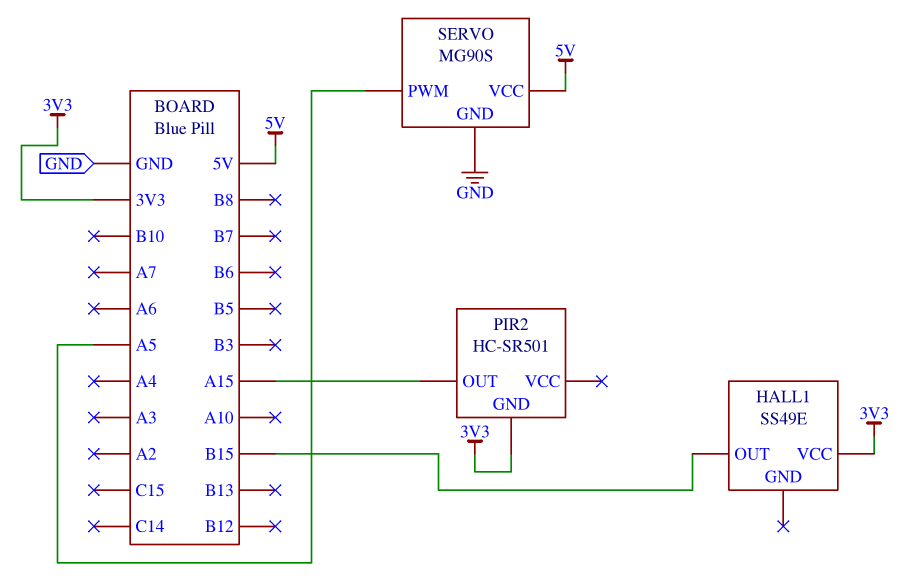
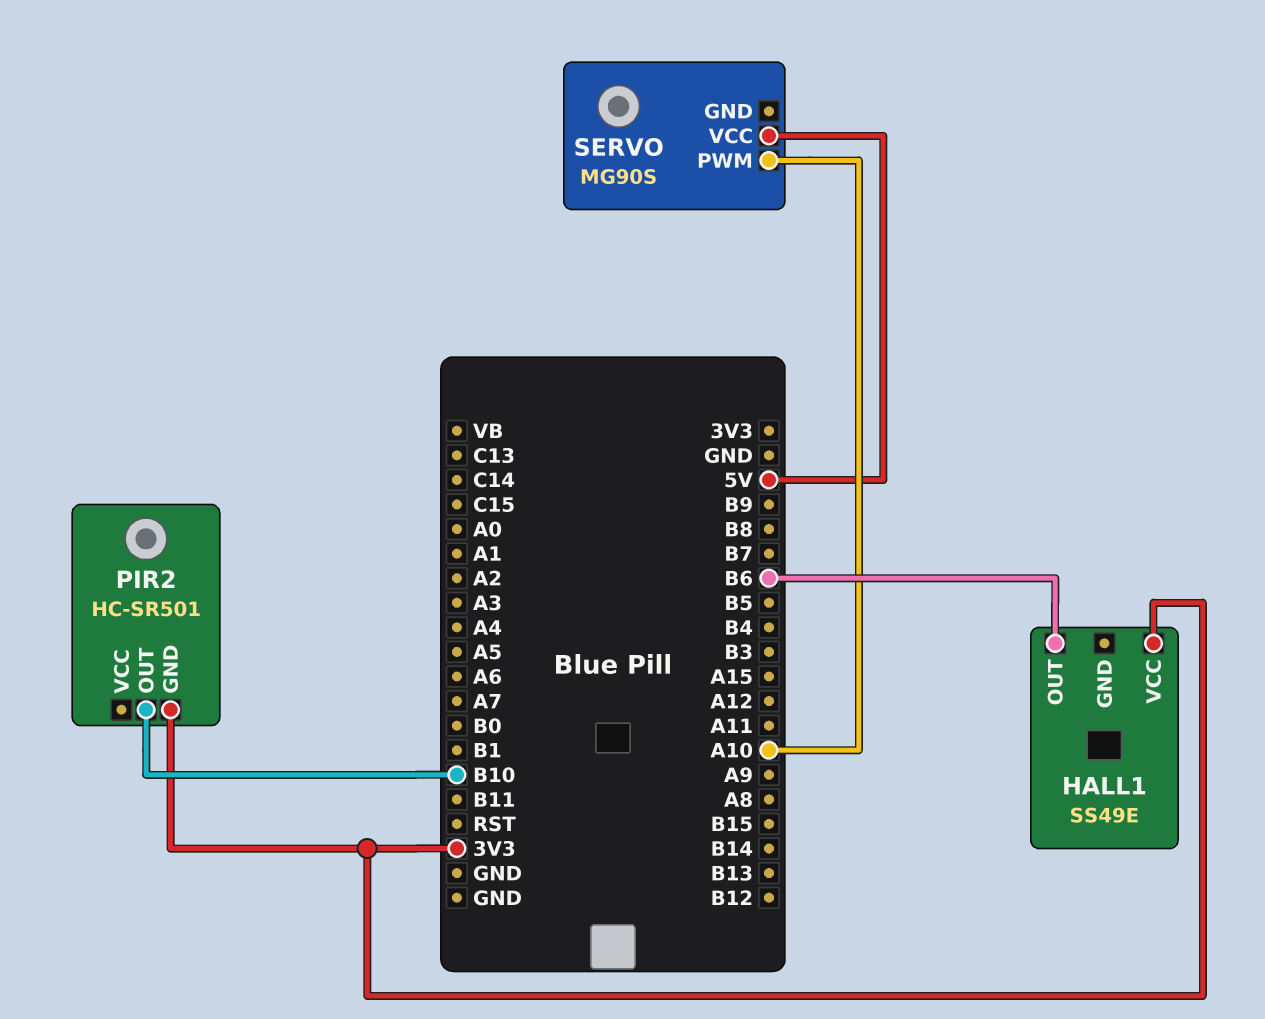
HALL1 pin OUT: B15 -> B6
PIR2 pin OUT: A15 -> B10
SERVO pin GND: GND -> none
SERVO pin PWM: A5 -> A10

